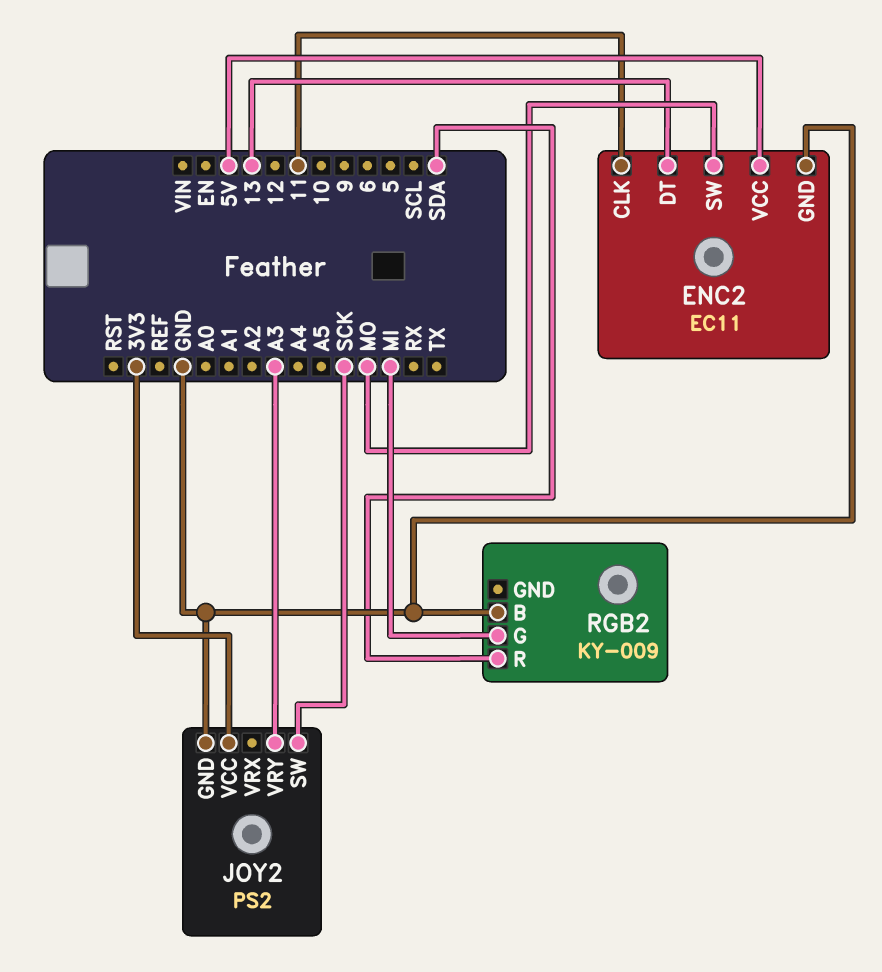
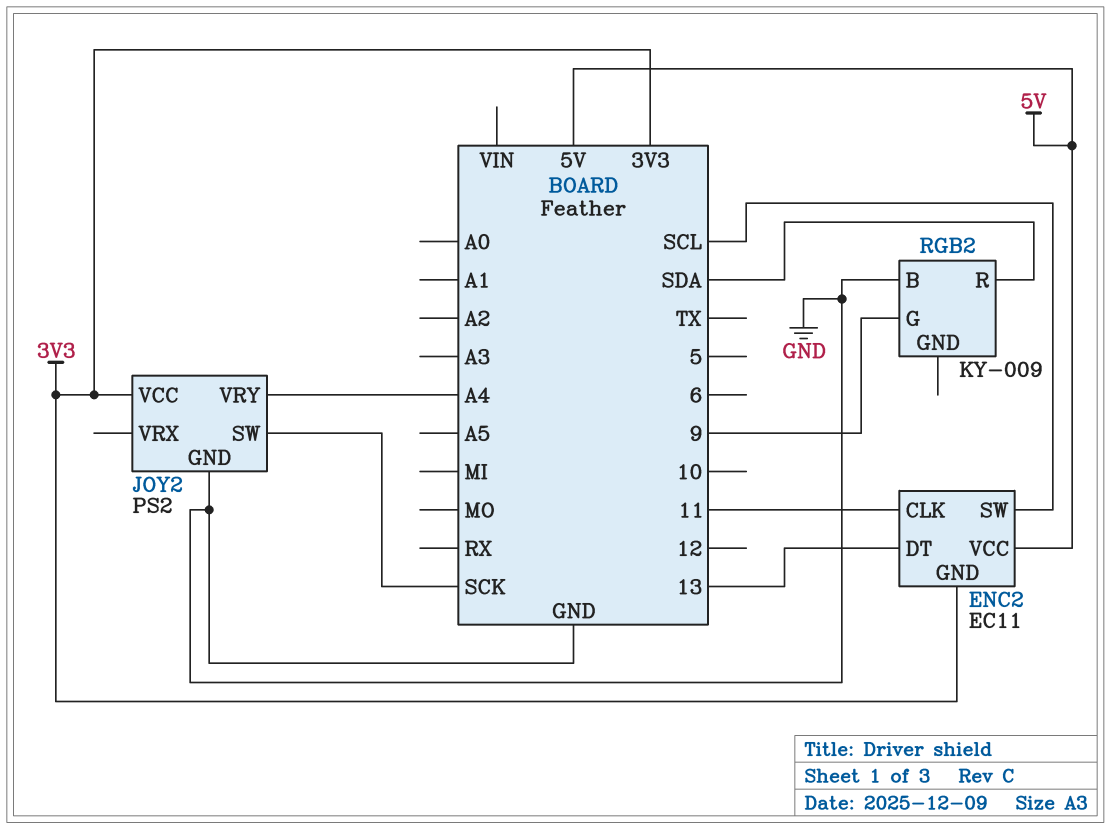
ENC2 pin GND: GND -> 3V3
ENC2 pin SW: MO -> SCL
JOY2 pin VRY: A3 -> A4
RGB2 pin G: MI -> 9

